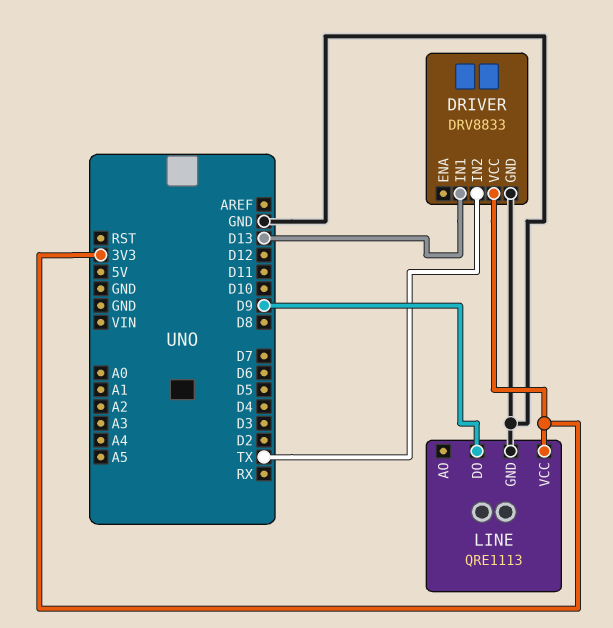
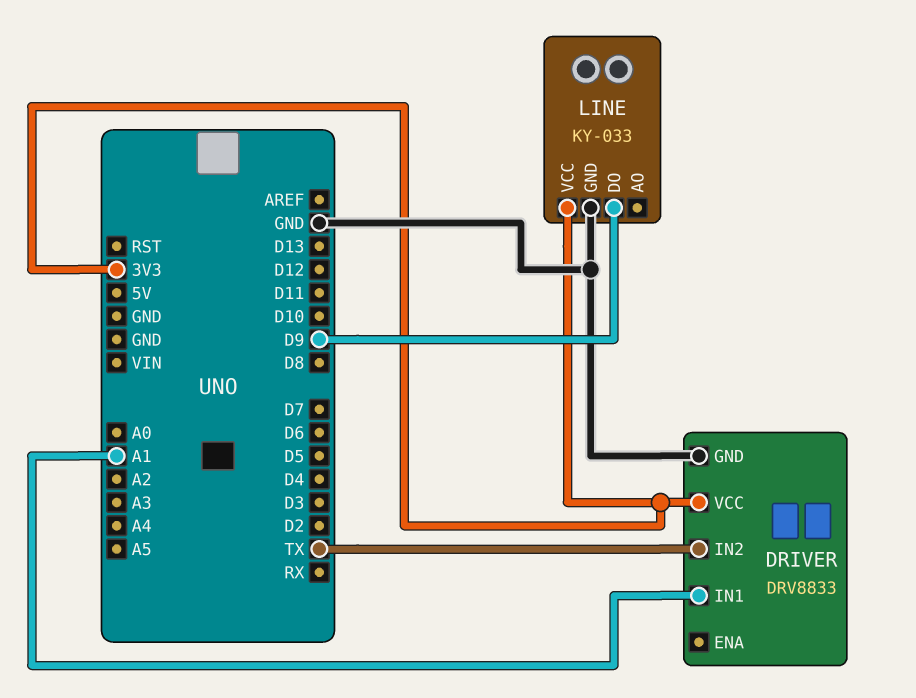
DRIVER pin IN1: D13 -> A1
LINE: QRE1113 -> KY-033

